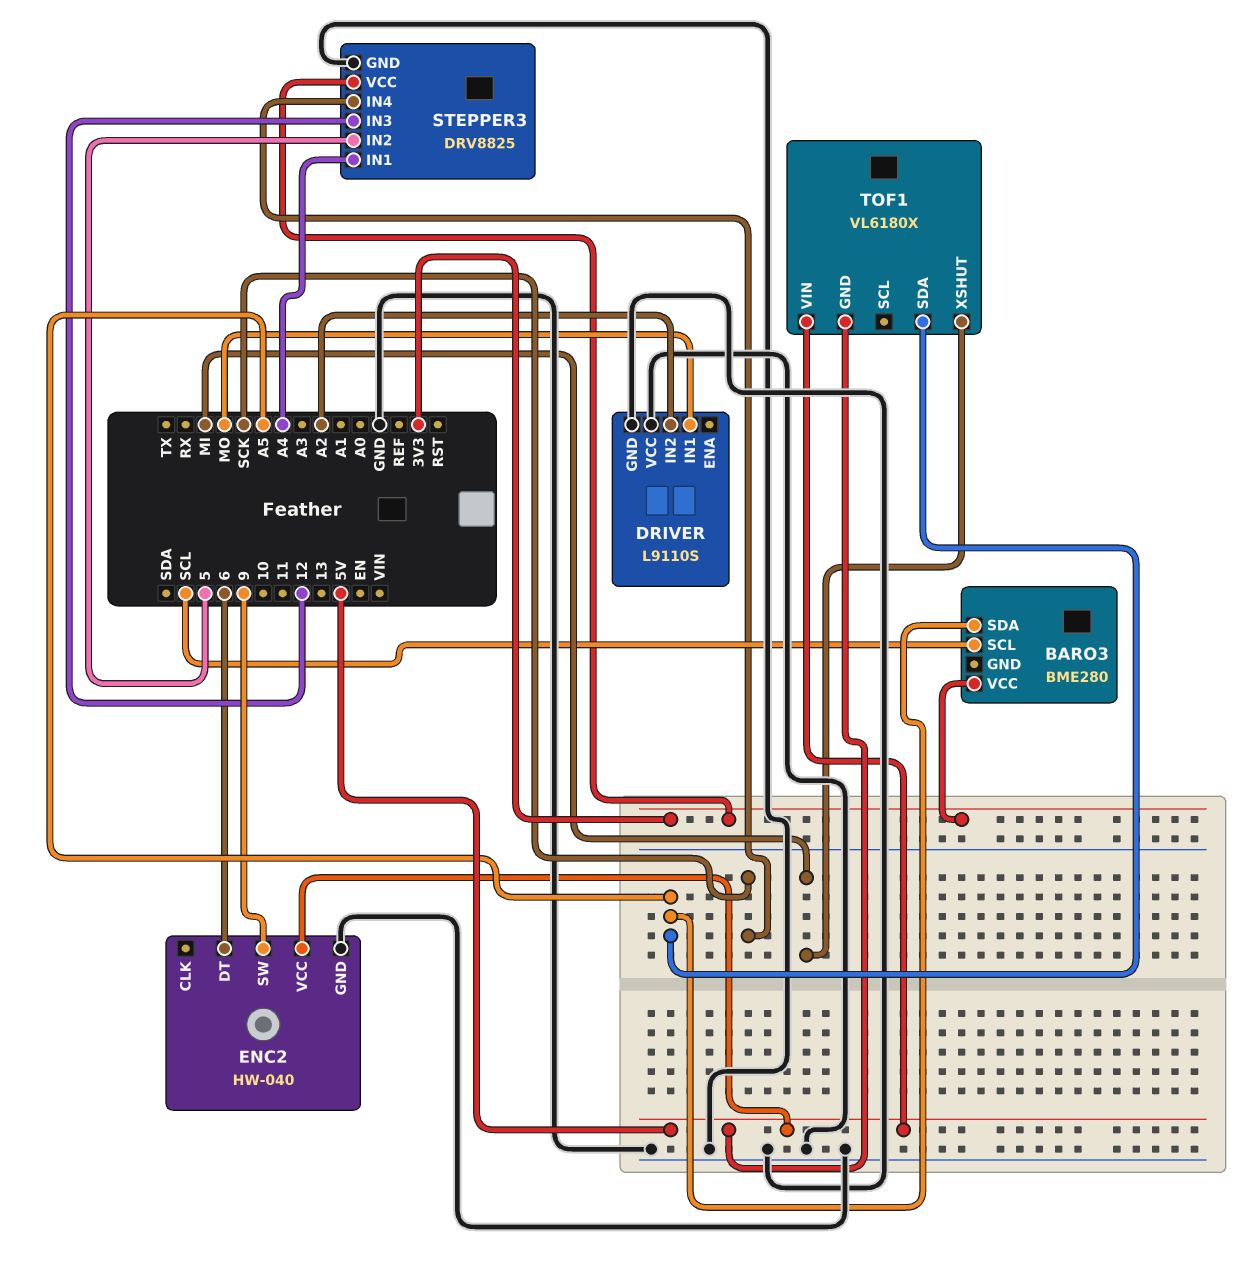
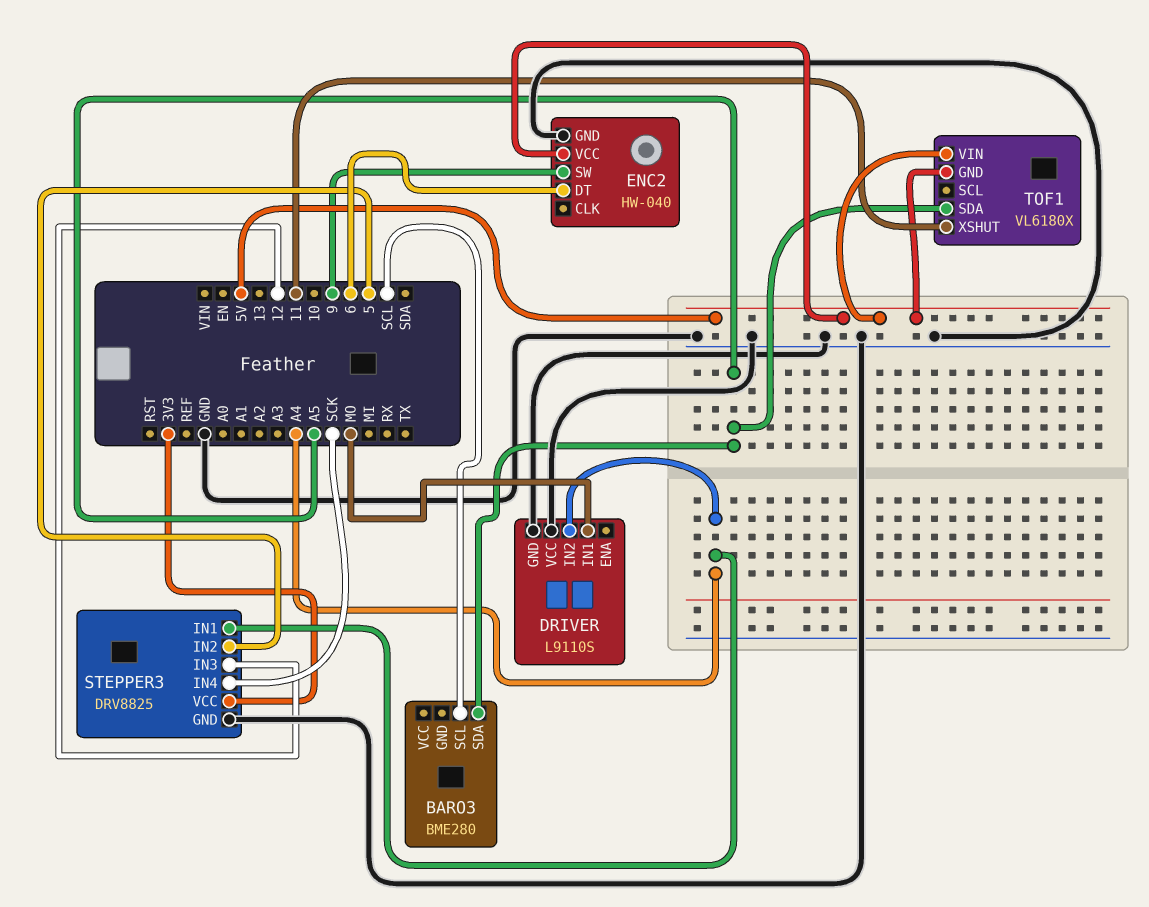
BARO3 pin VCC: 3V3 -> none
DRIVER pin IN2: A2 -> A4
TOF1 pin XSHUT: MI -> 11

